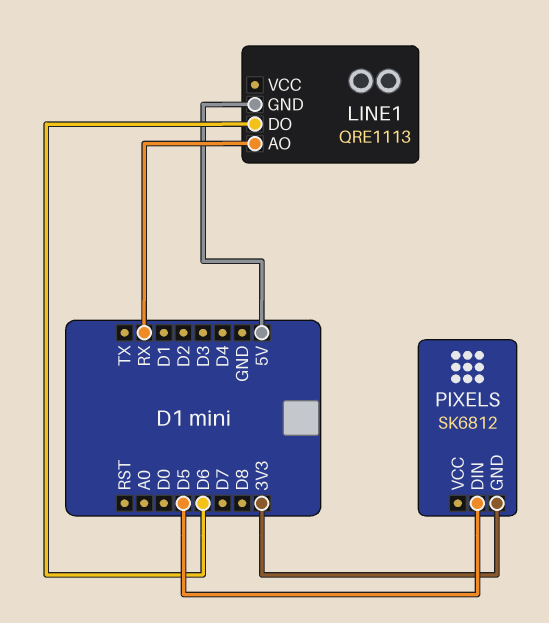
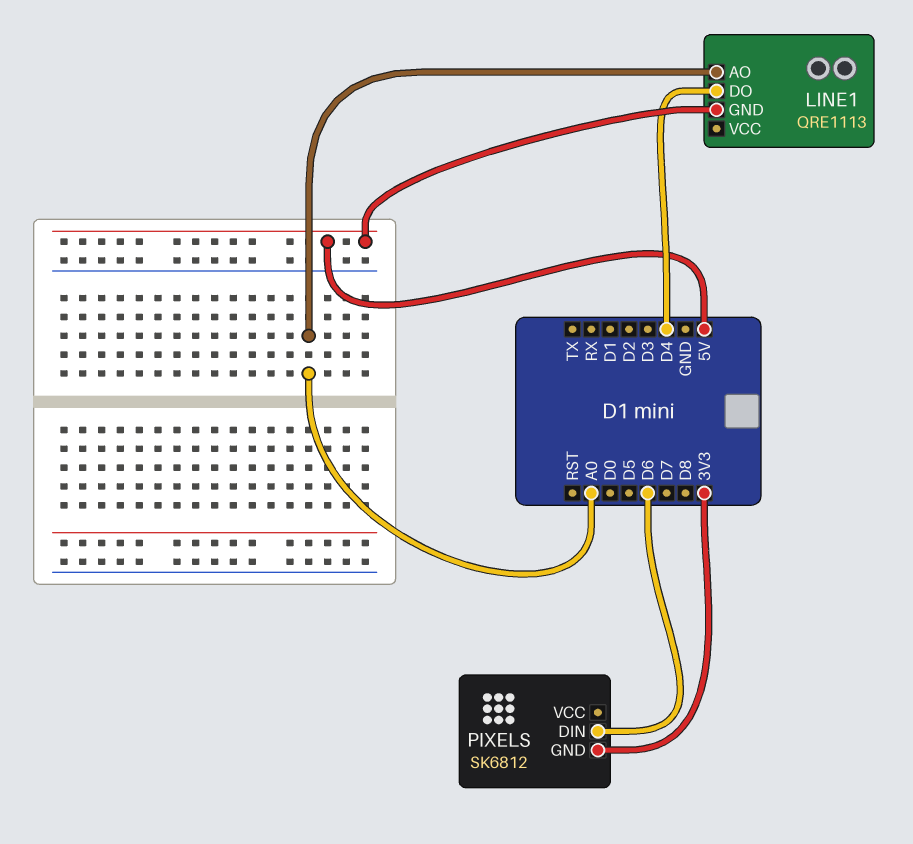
LINE1 pin AO: RX -> A0
LINE1 pin DO: D6 -> D4
PIXELS pin DIN: D5 -> D6

